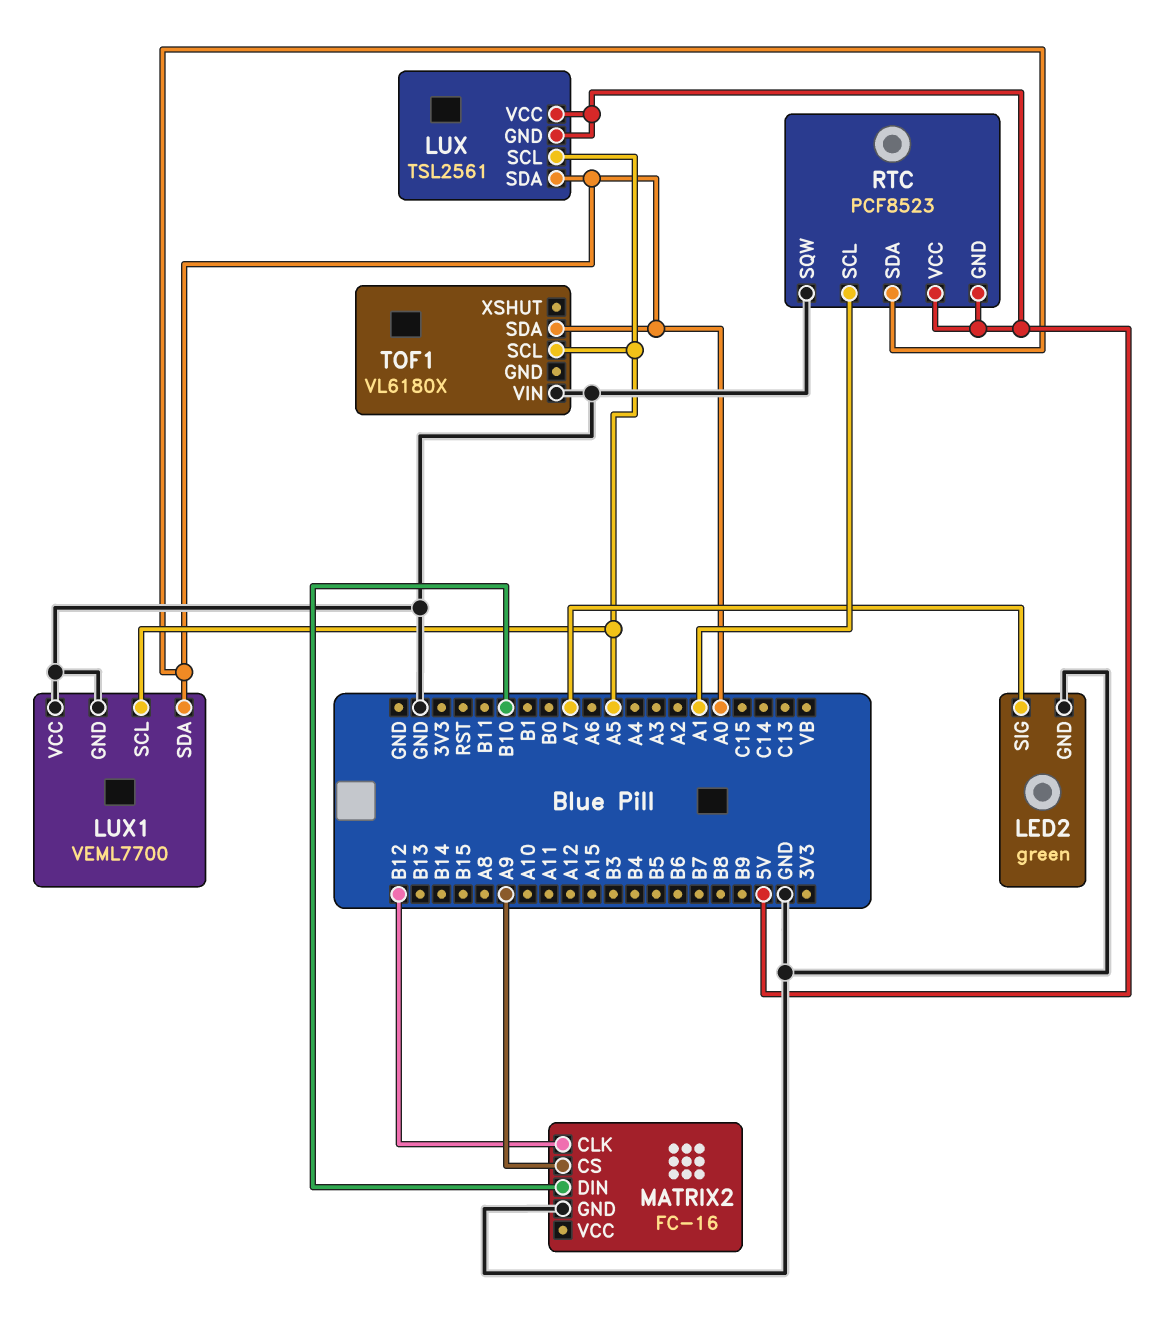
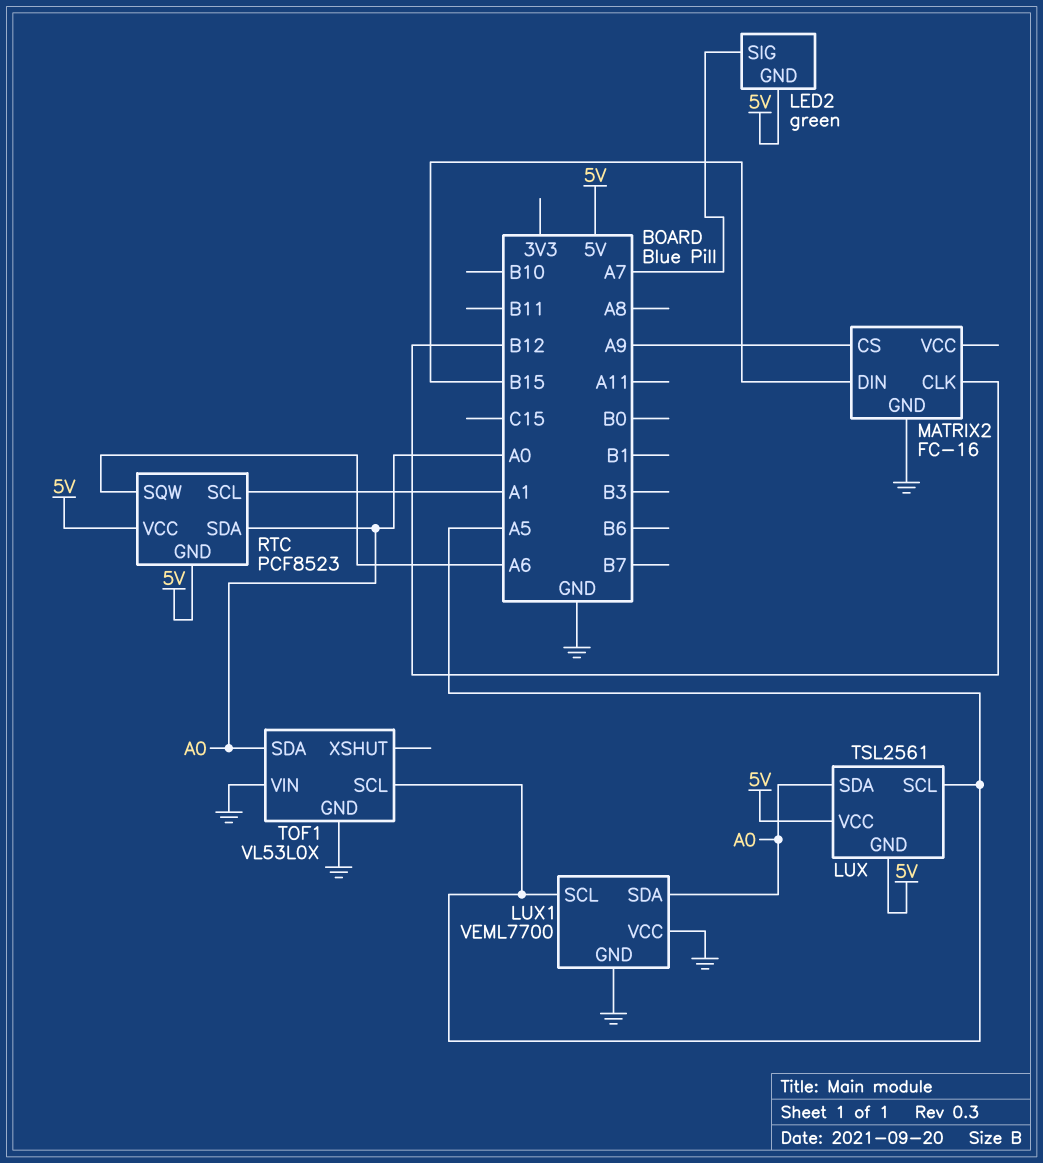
LED2 pin GND: GND -> 5V
MATRIX2 pin DIN: B10 -> B15
RTC pin SQW: GND -> A6
TOF1: VL6180X -> VL53L0X
TOF1 pin GND: none -> GND

